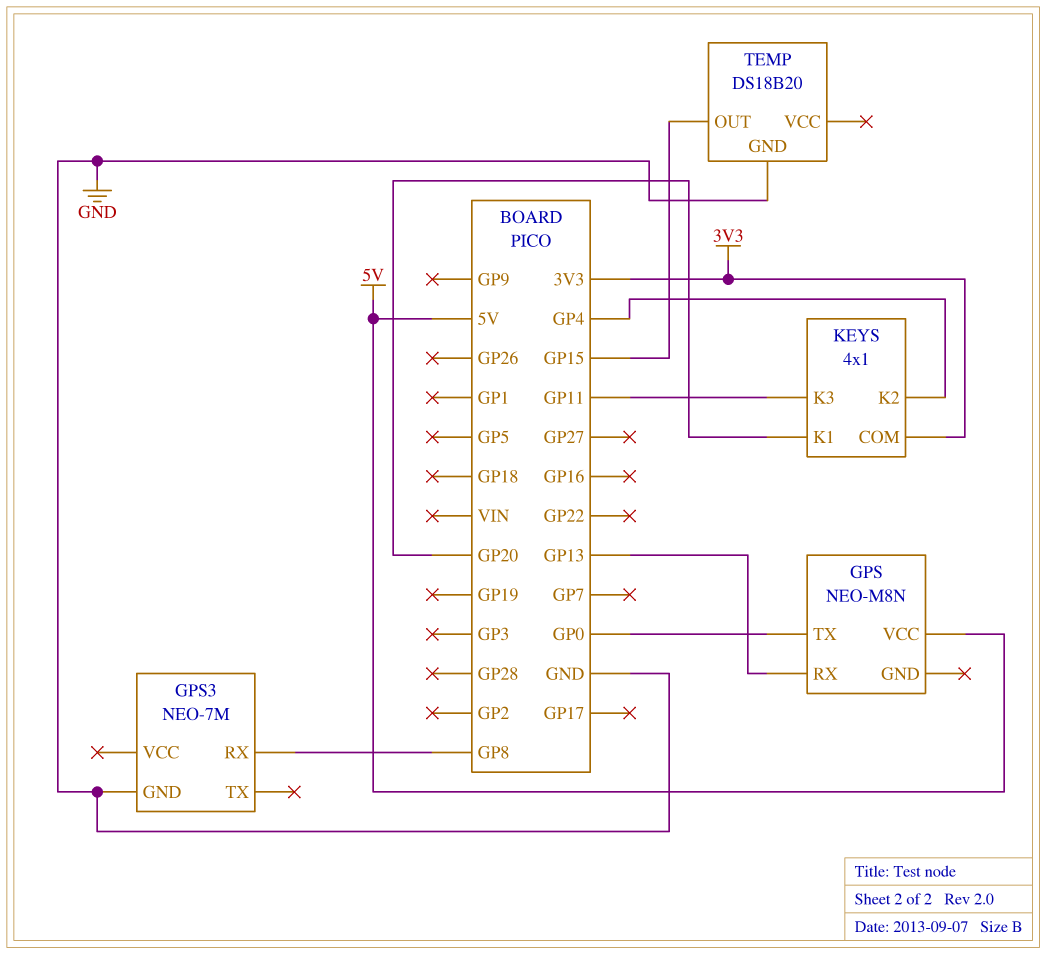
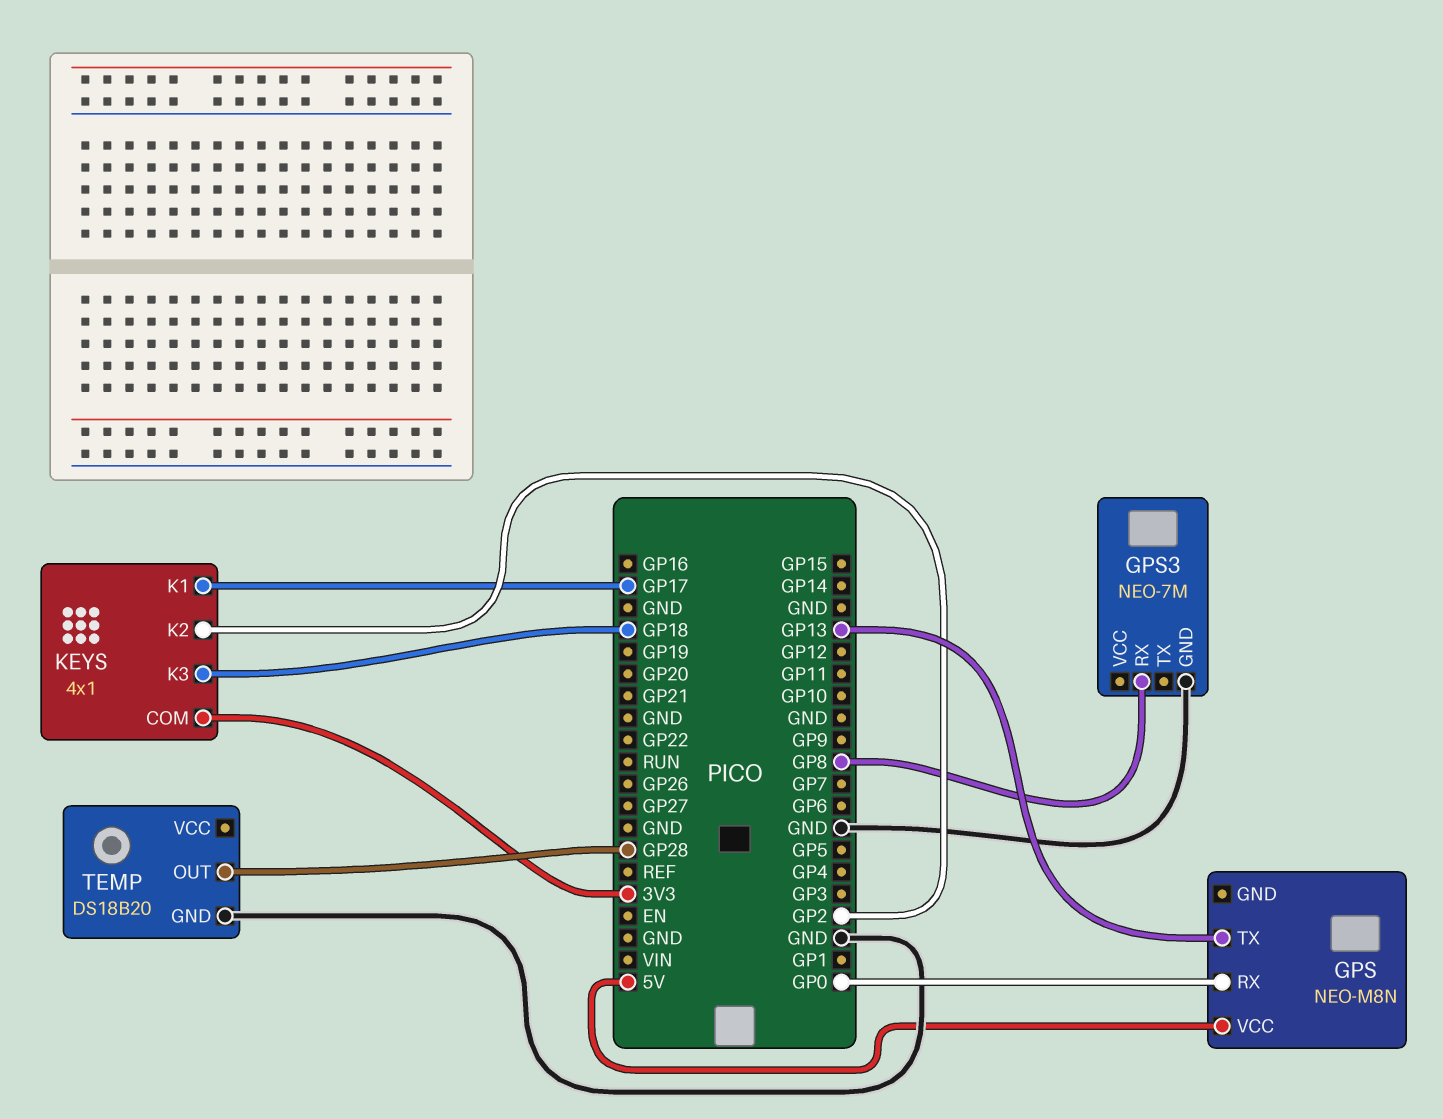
GPS pin RX: GP13 -> GP0
GPS pin TX: GP0 -> GP13
KEYS pin K1: GP20 -> GP17
KEYS pin K2: GP4 -> GP2
KEYS pin K3: GP11 -> GP18
TEMP pin OUT: GP15 -> GP28

